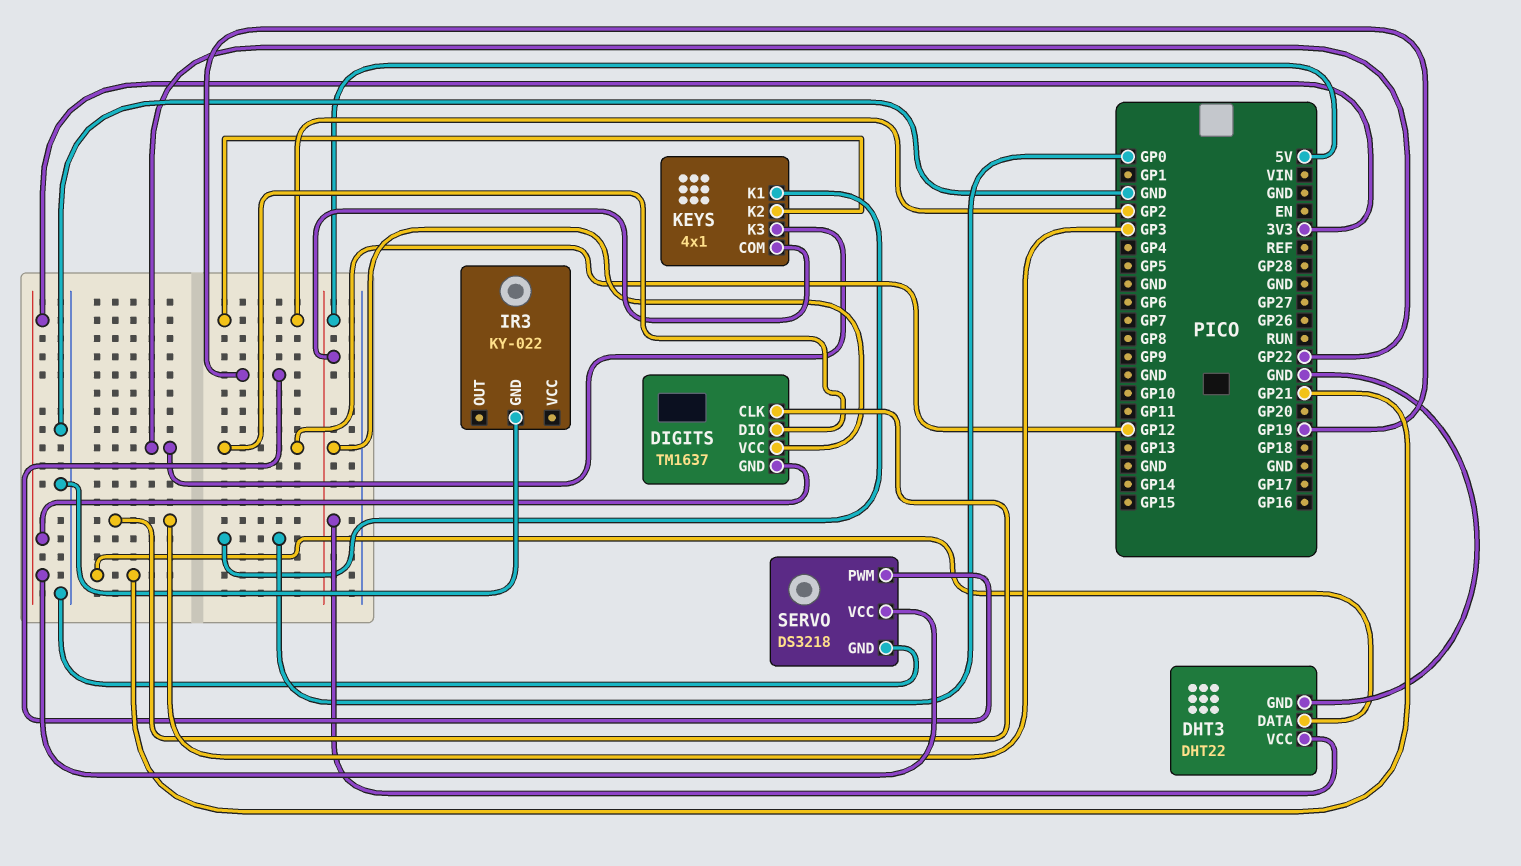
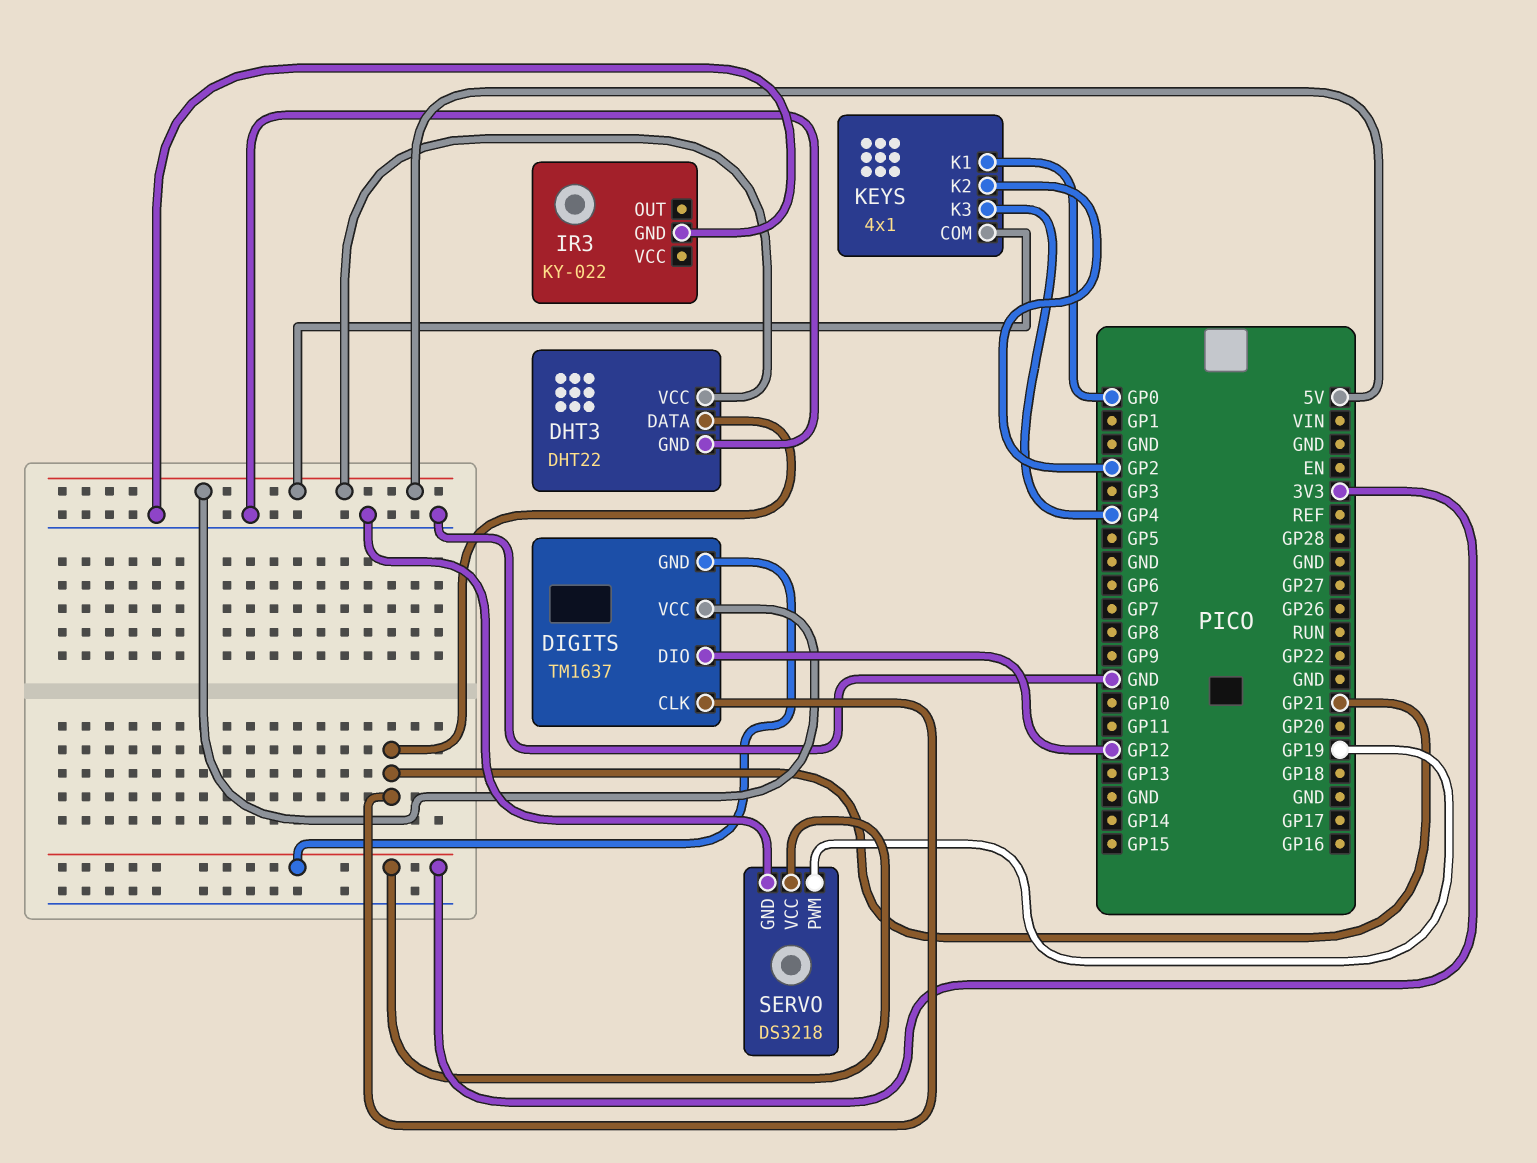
DIGITS pin CLK: GP3 -> GP21
KEYS pin K3: GP22 -> GP4

